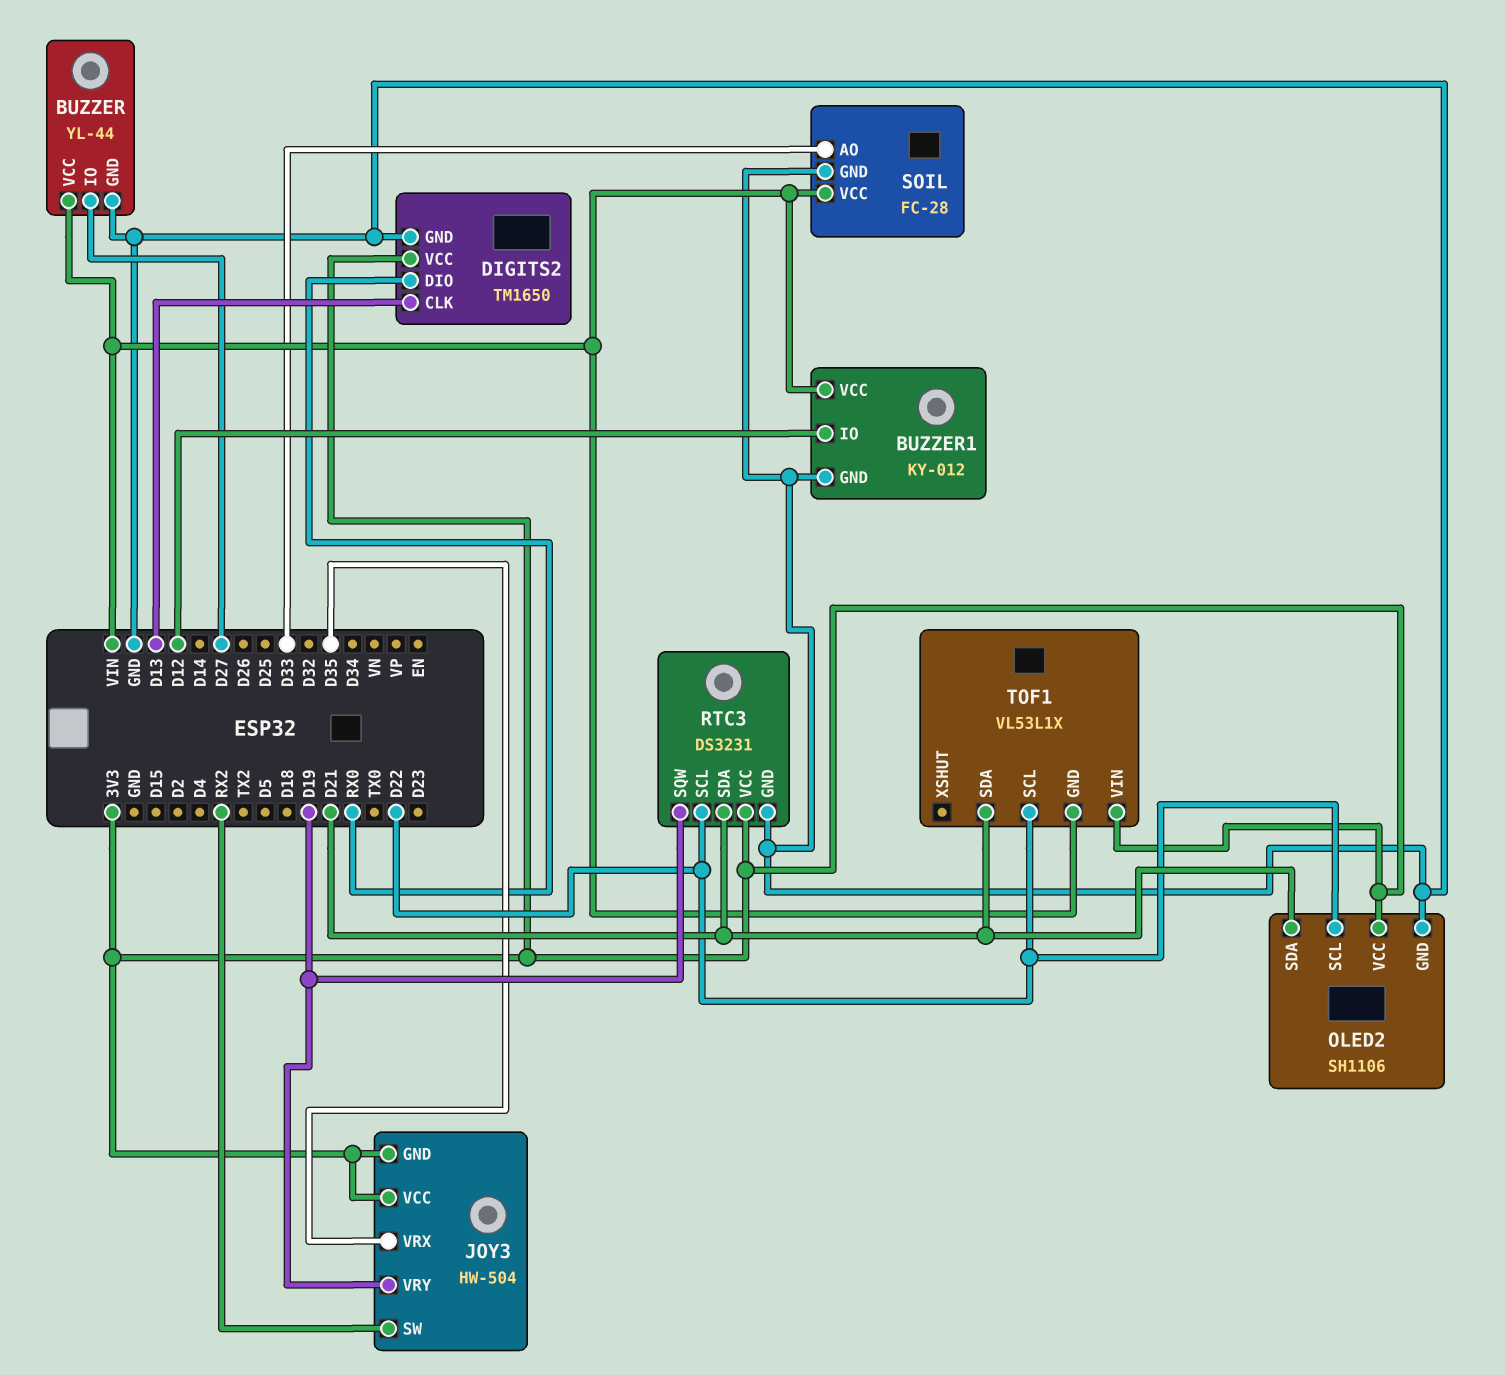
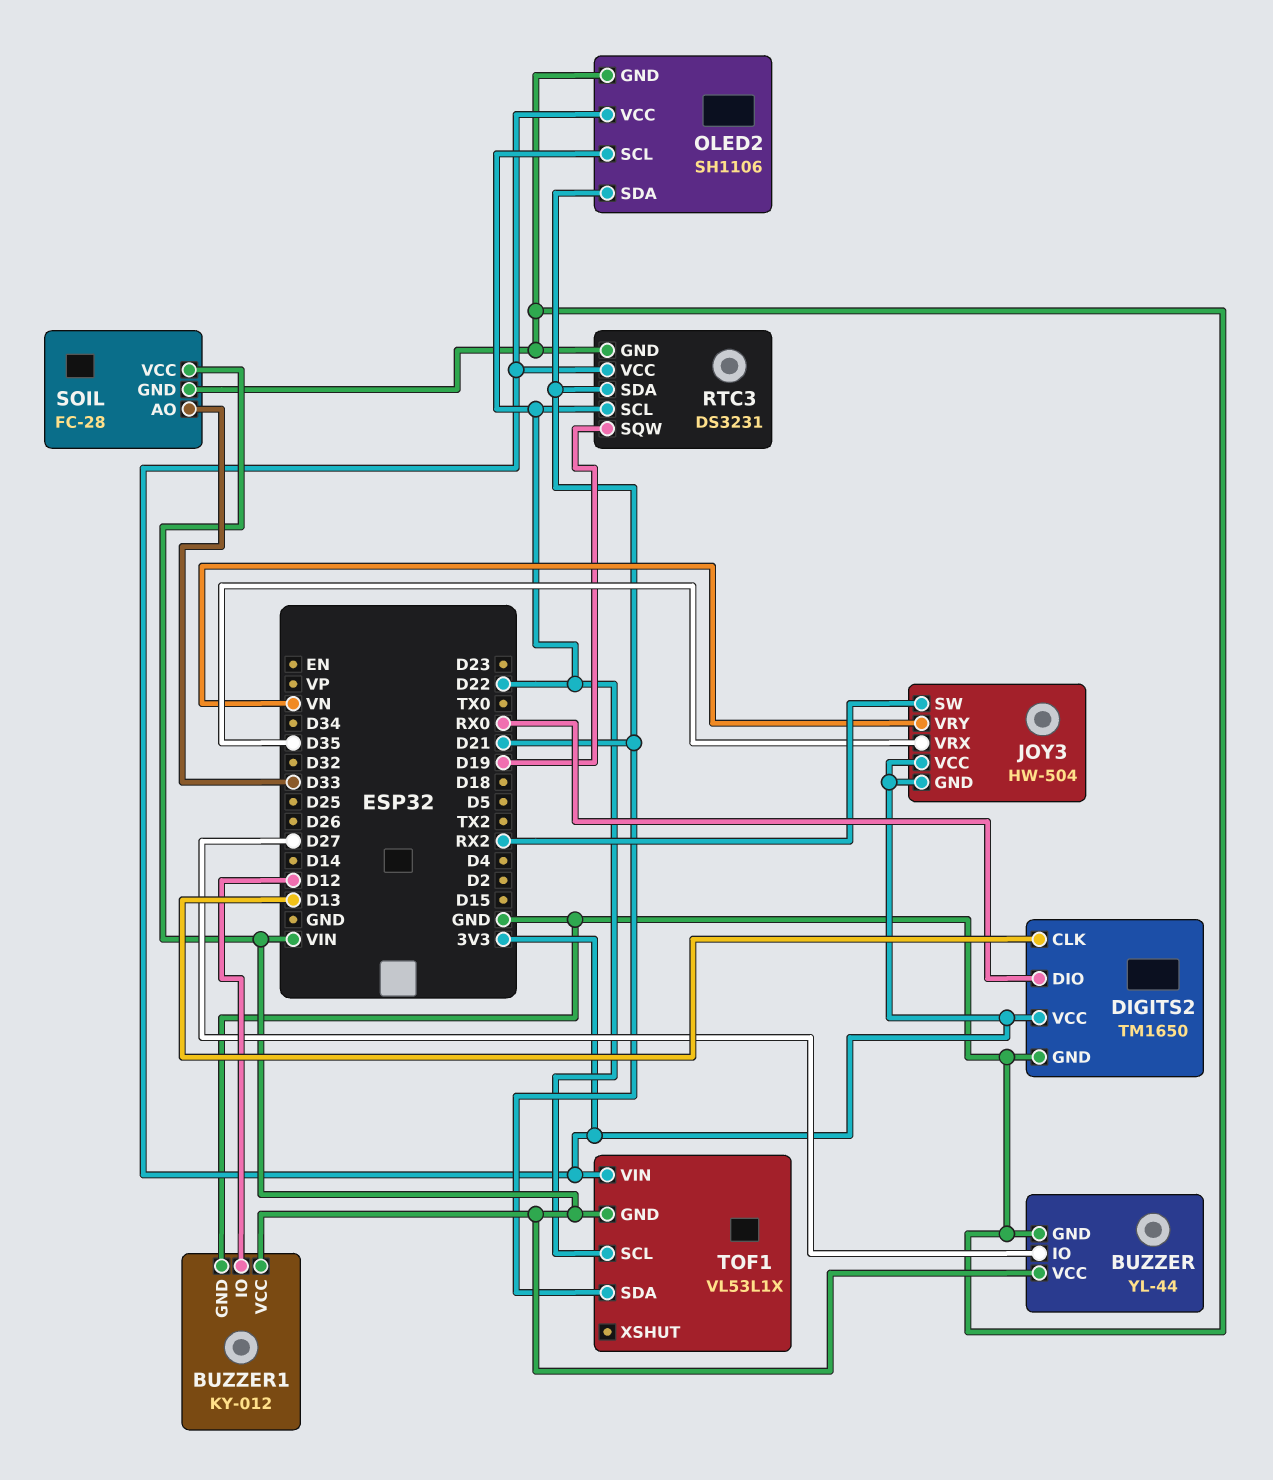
JOY3 pin VRY: D19 -> VN

